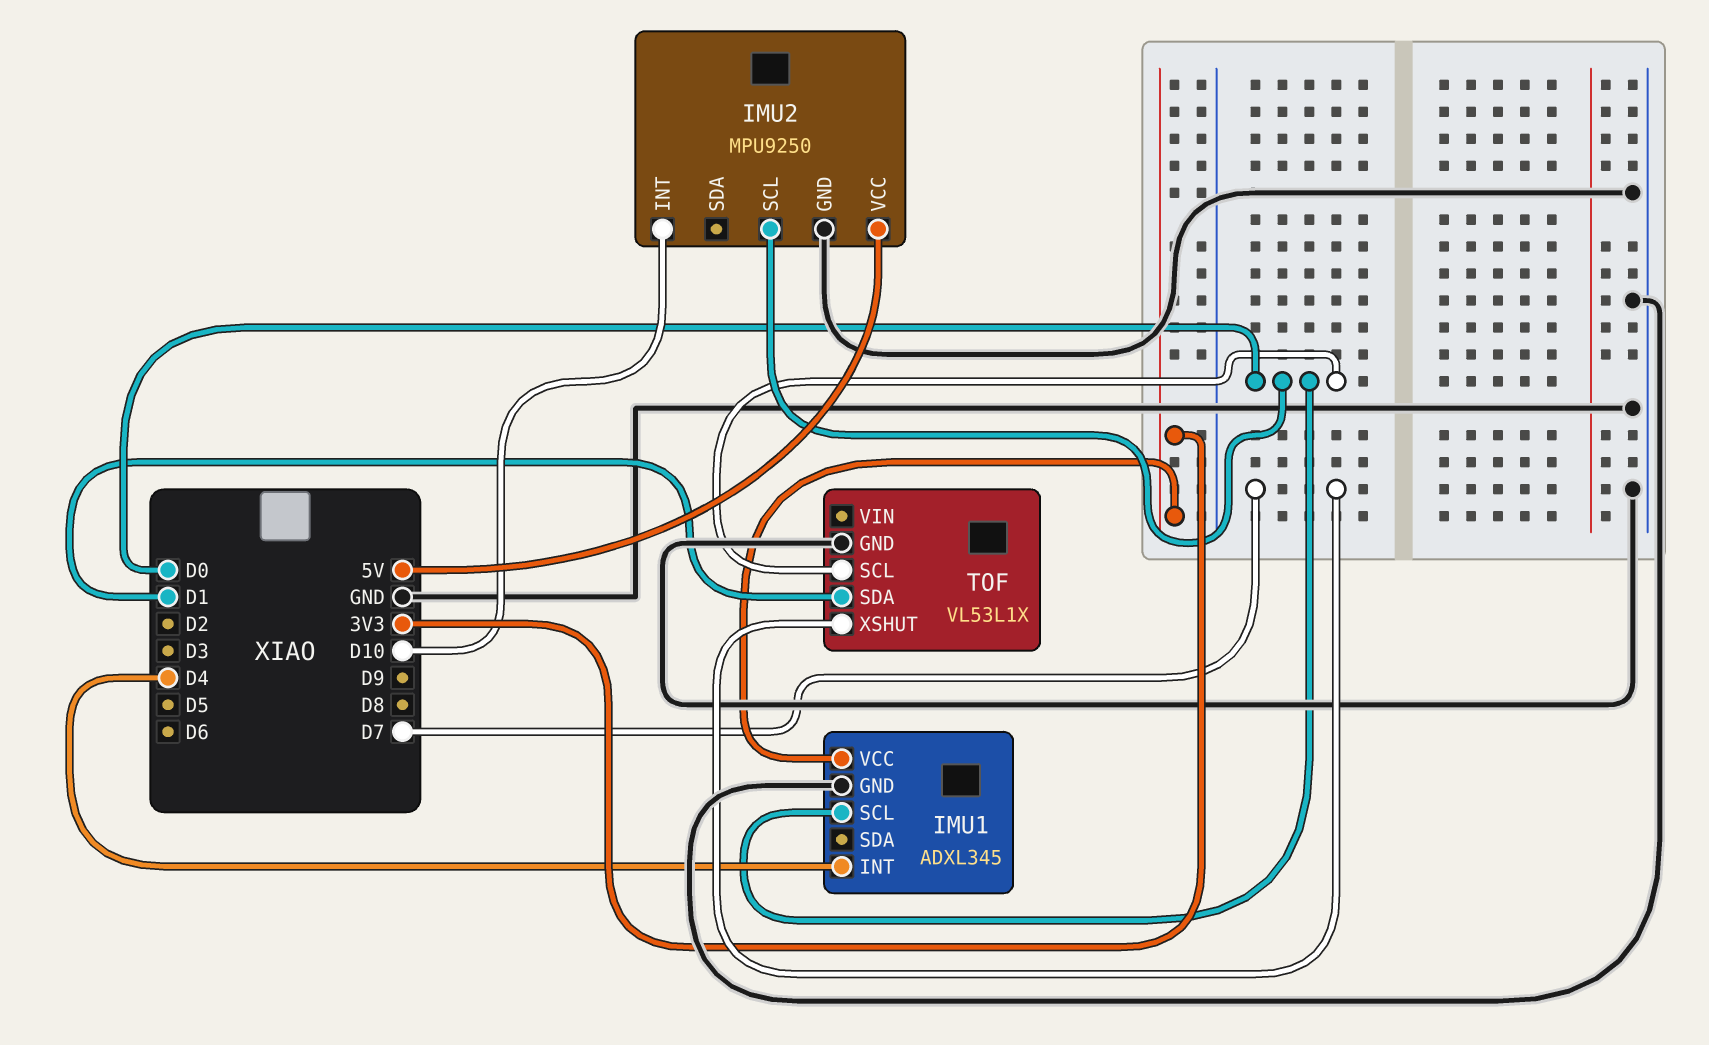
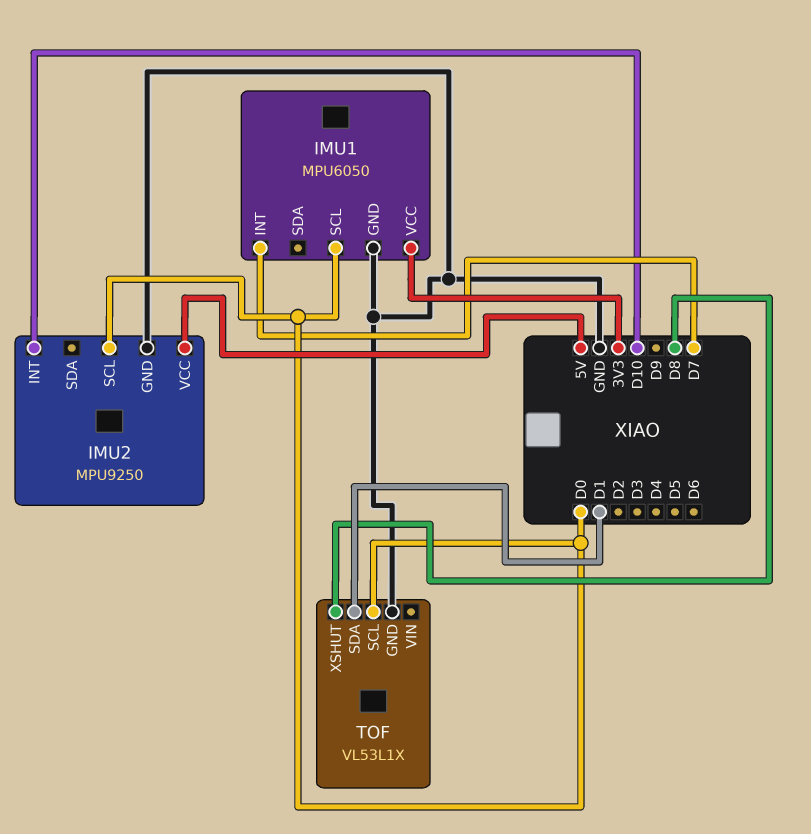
IMU1: ADXL345 -> MPU6050
IMU1 pin INT: D4 -> D7
TOF pin XSHUT: D7 -> D8

